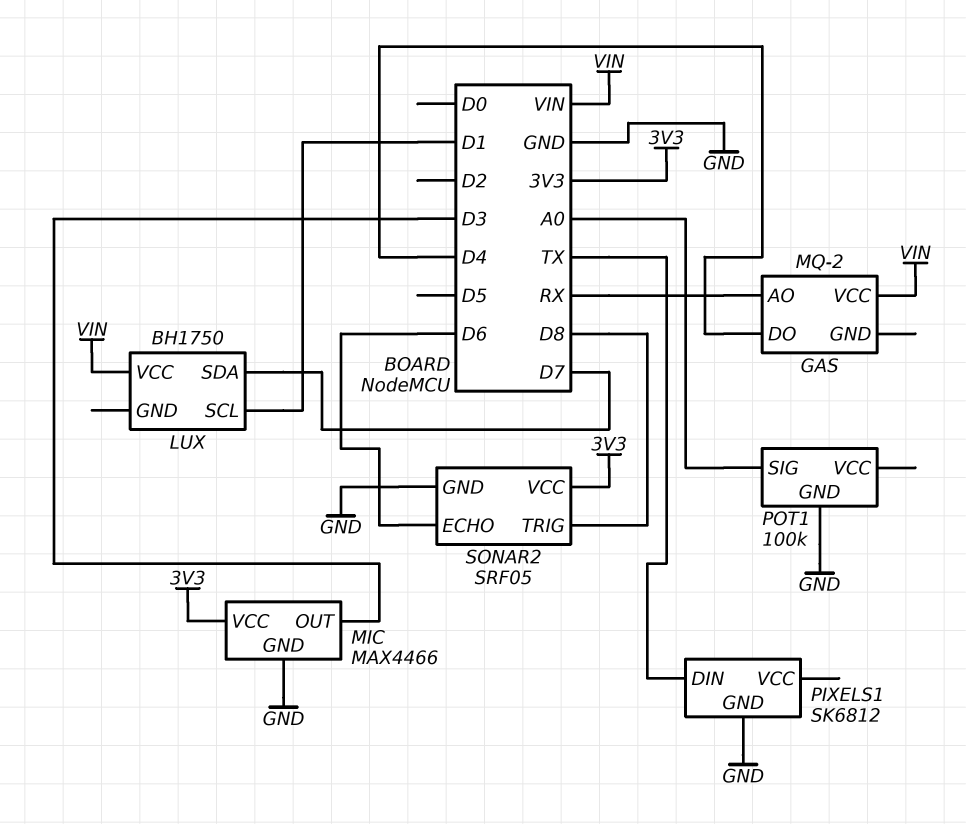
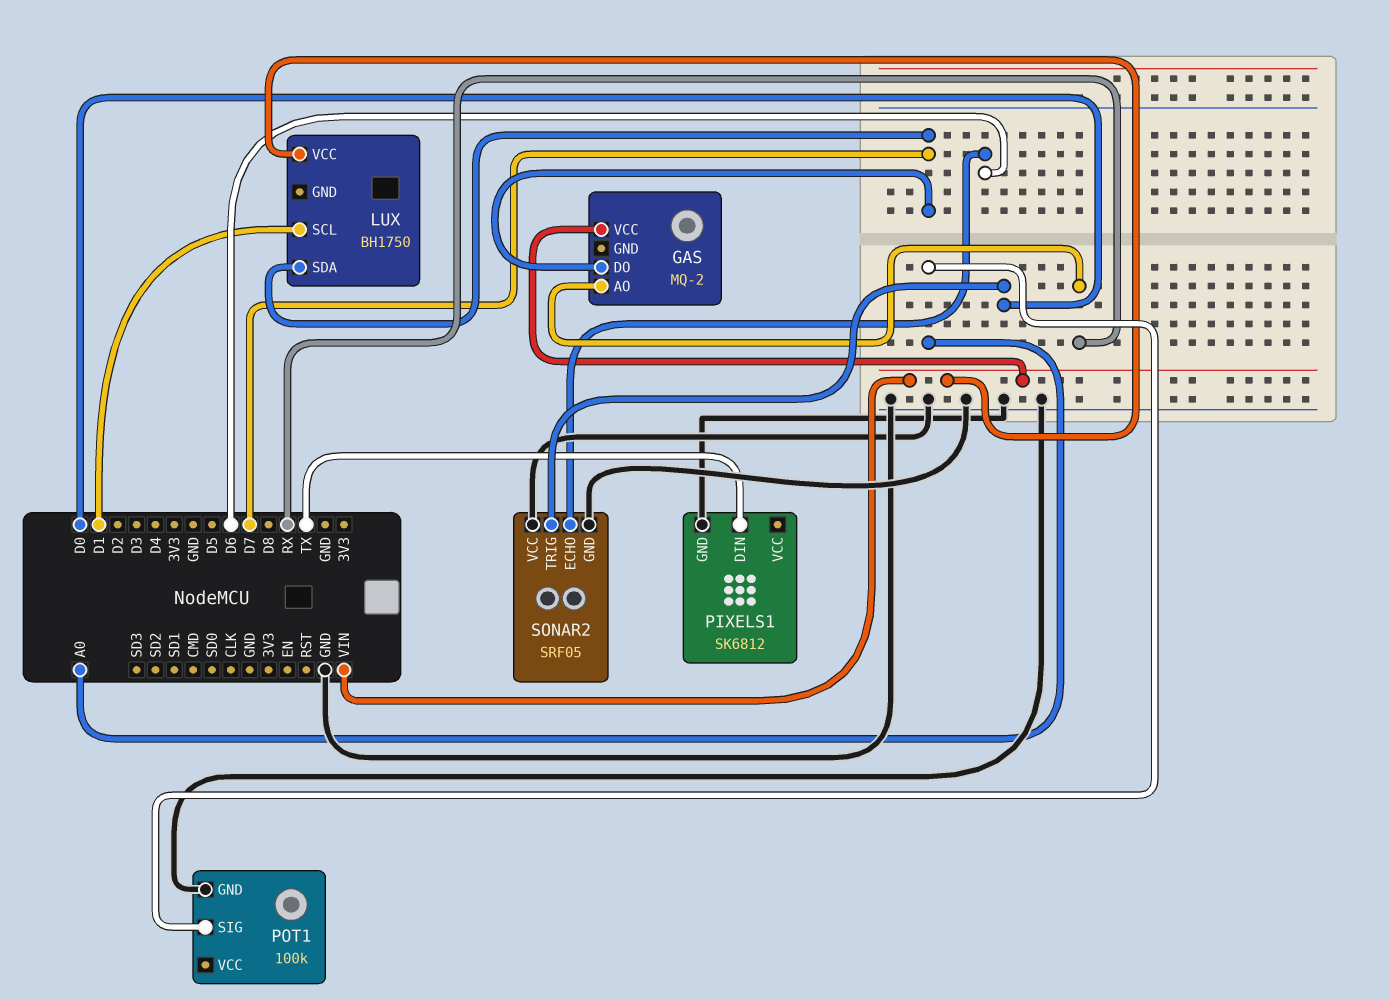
GAS pin DO: D4 -> D7
MIC: MAX4466 -> none
MIC pin GND: GND -> none
MIC pin OUT: D3 -> none
MIC pin VCC: 3V3 -> none
SONAR2 pin TRIG: D8 -> D0
SONAR2 pin VCC: 3V3 -> GND

